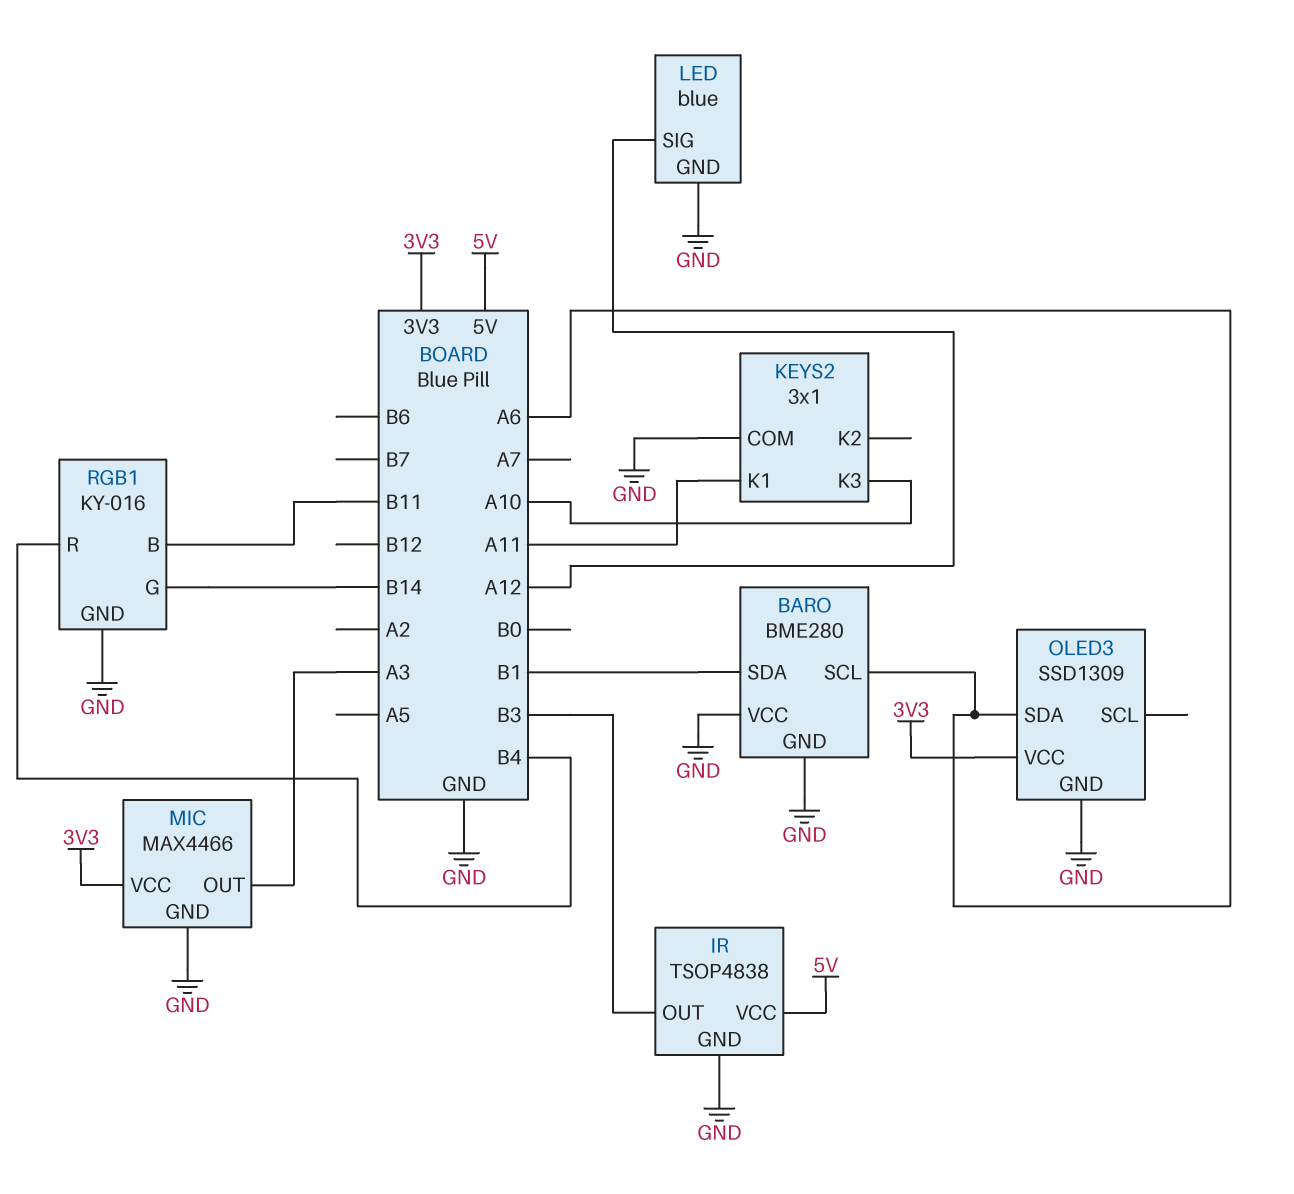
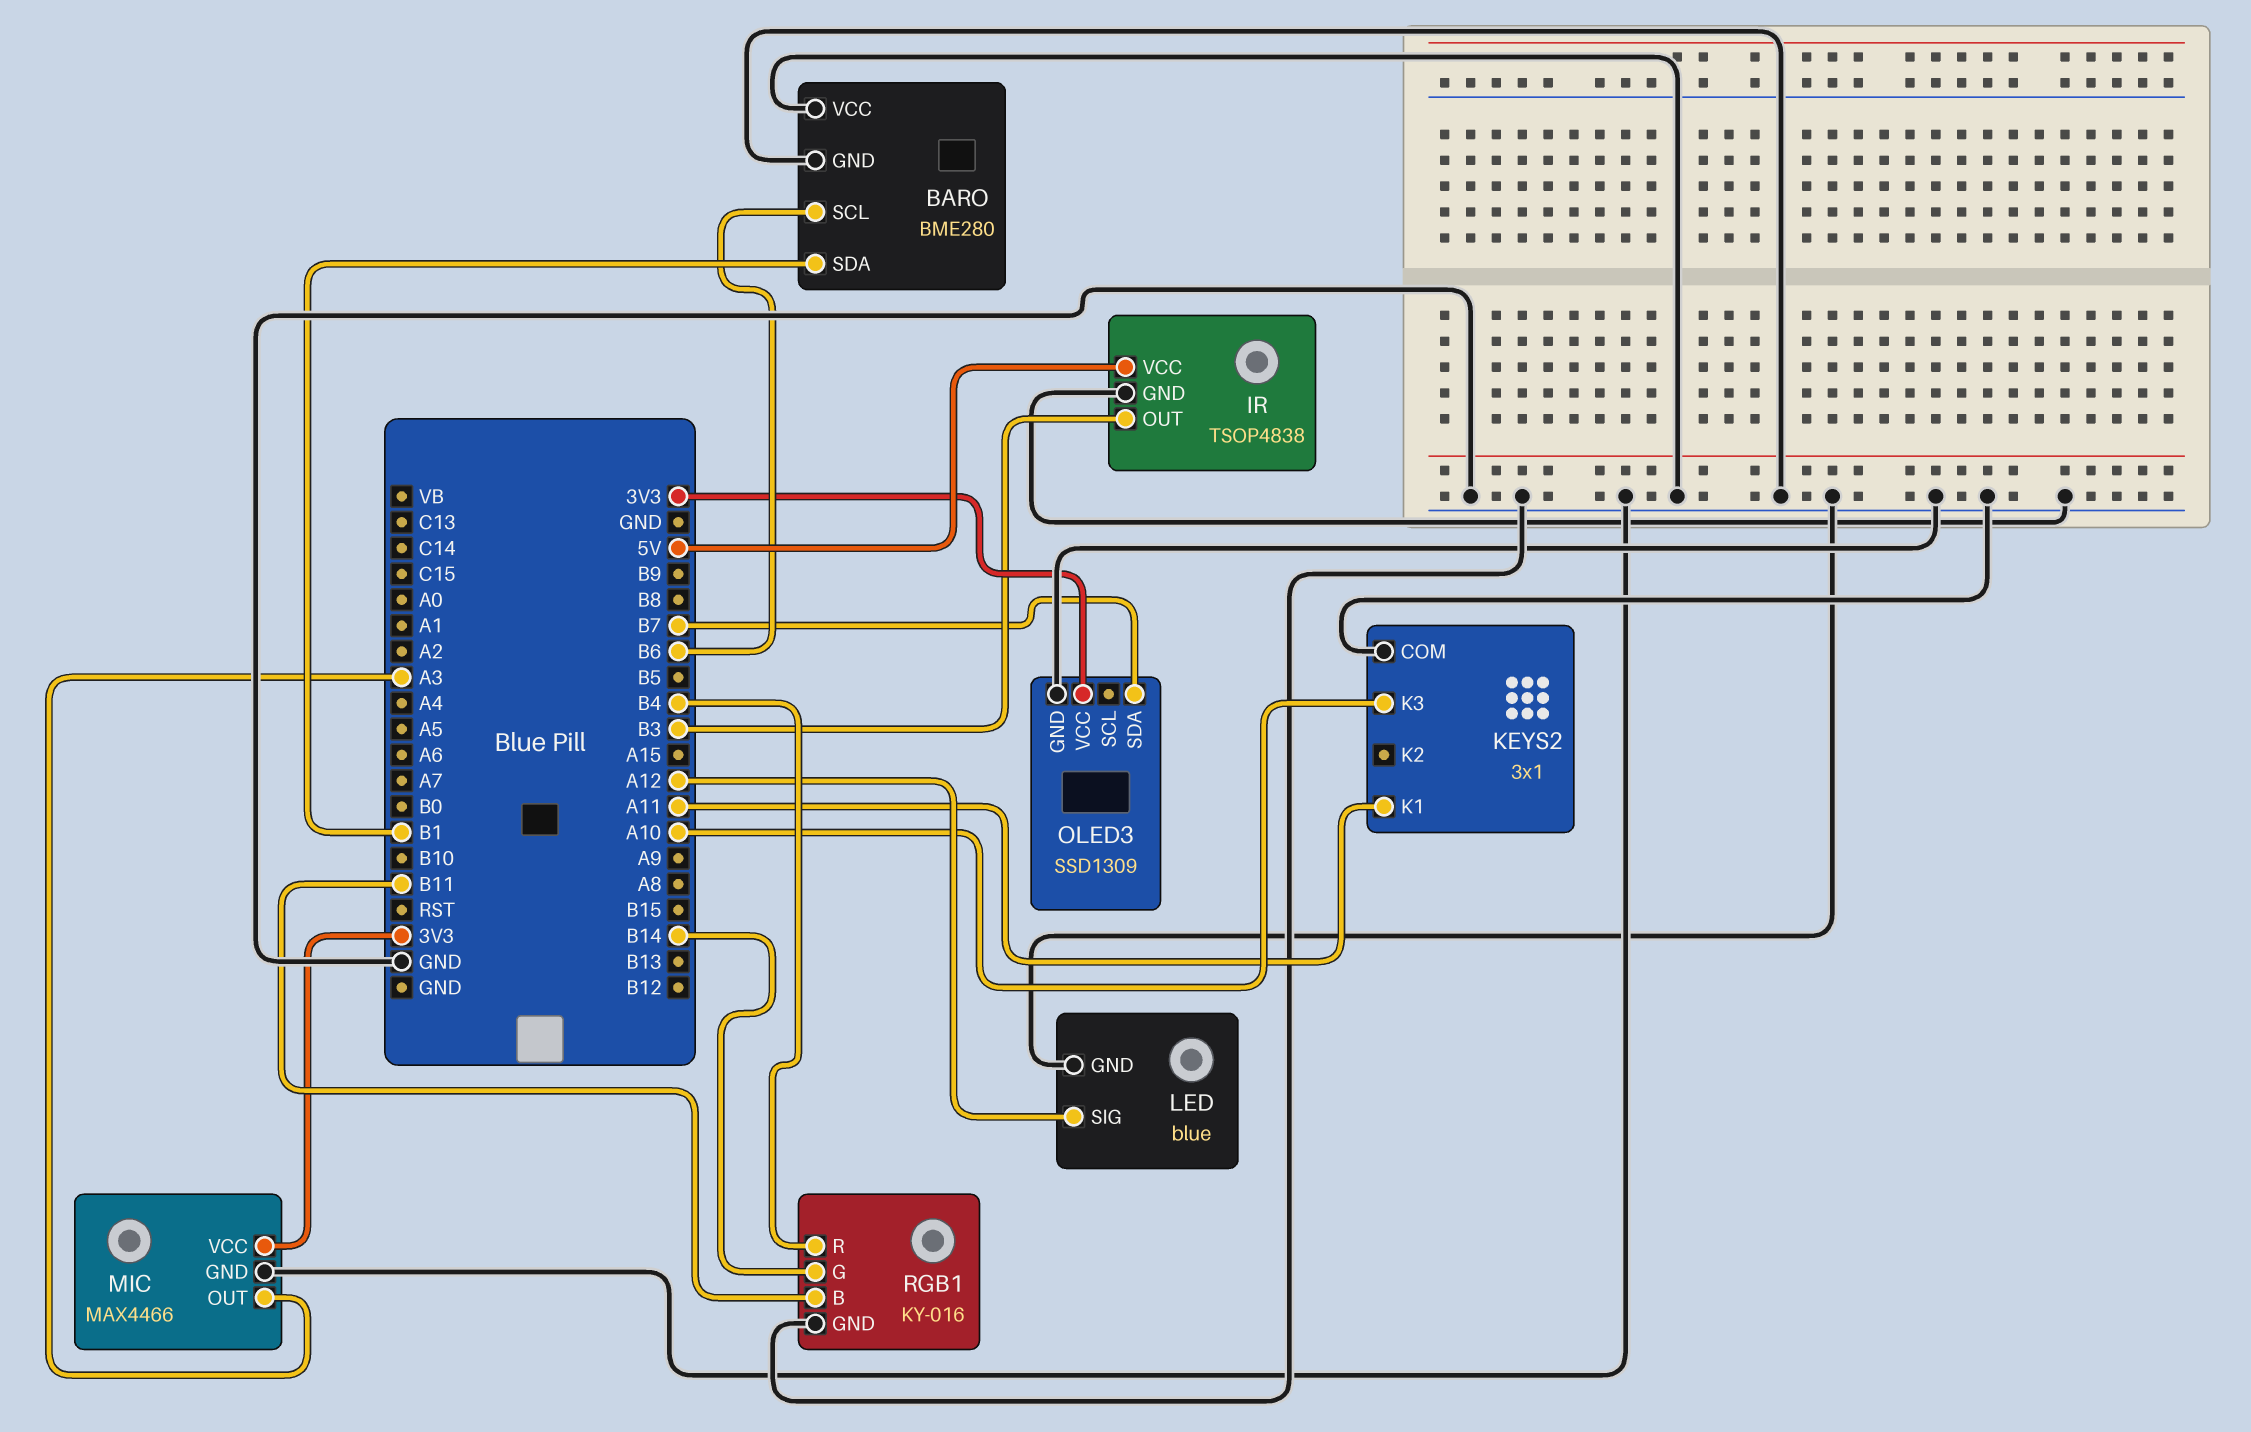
BARO pin SCL: A6 -> B6
OLED3 pin SDA: A6 -> B7

